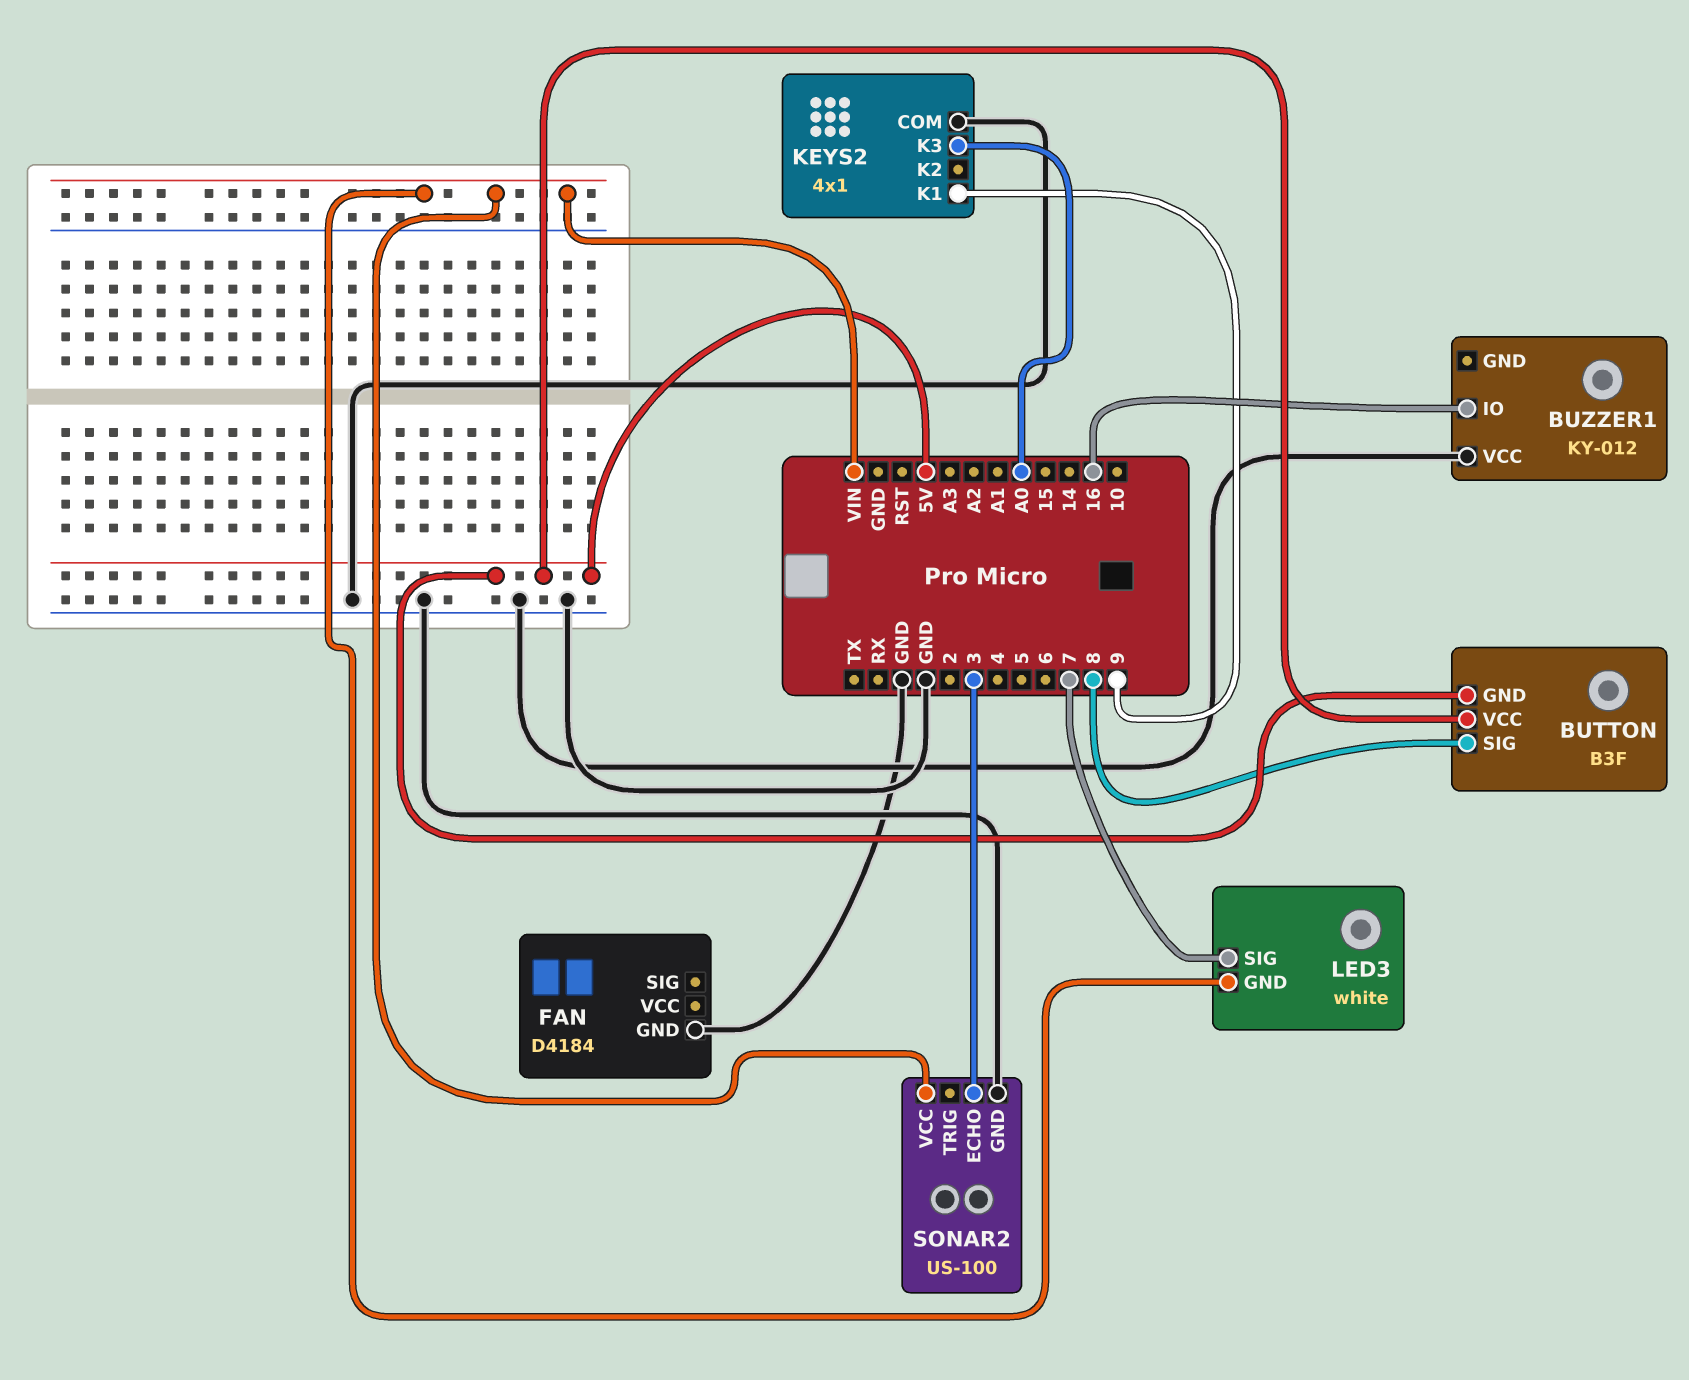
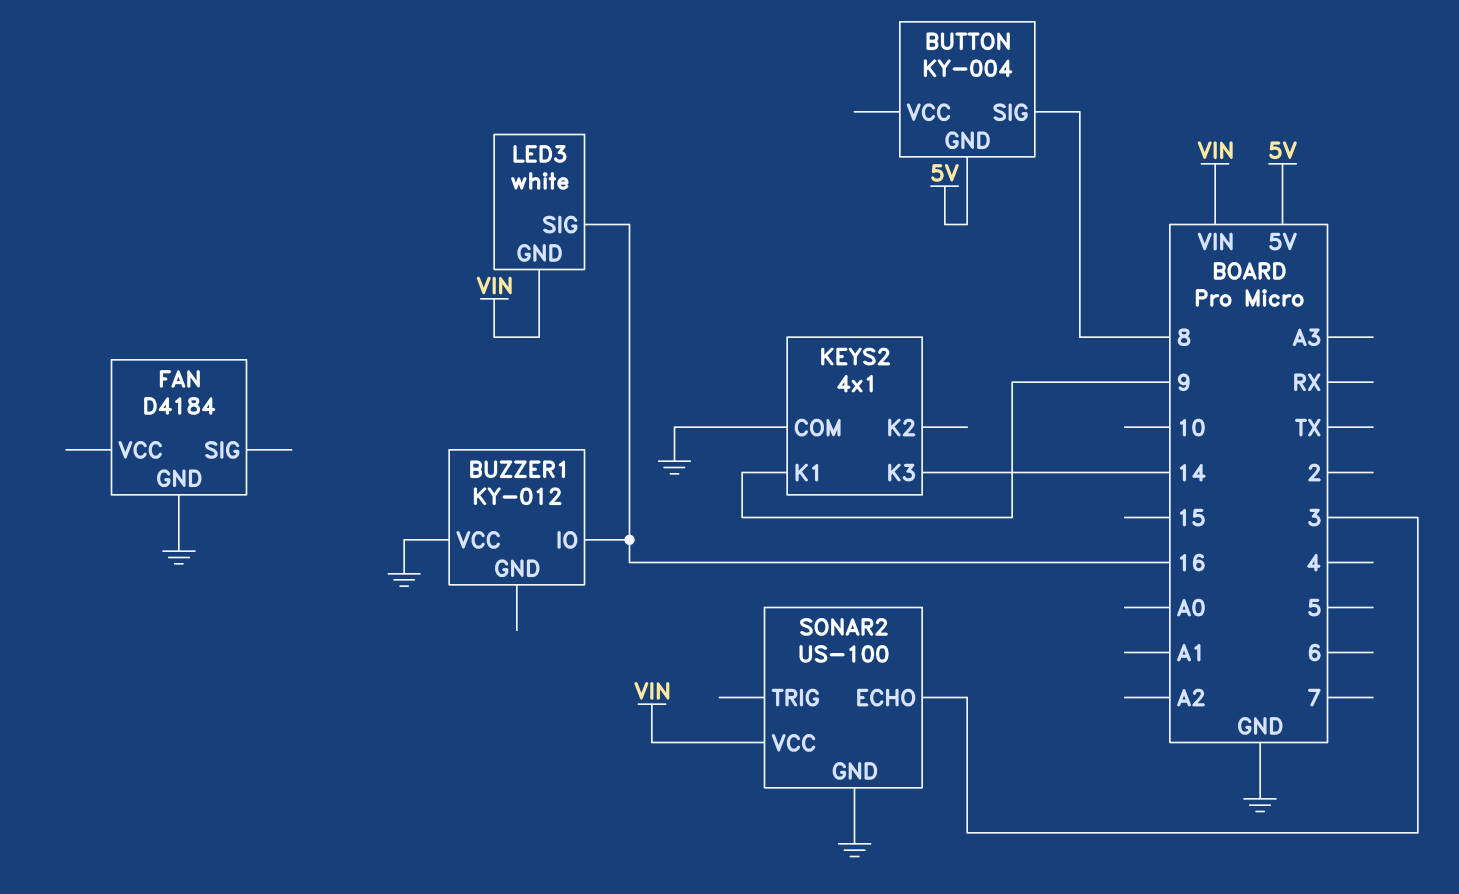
BUTTON: B3F -> KY-004
BUTTON pin VCC: 5V -> none
KEYS2 pin K3: A0 -> 14
LED3 pin SIG: 7 -> 16

